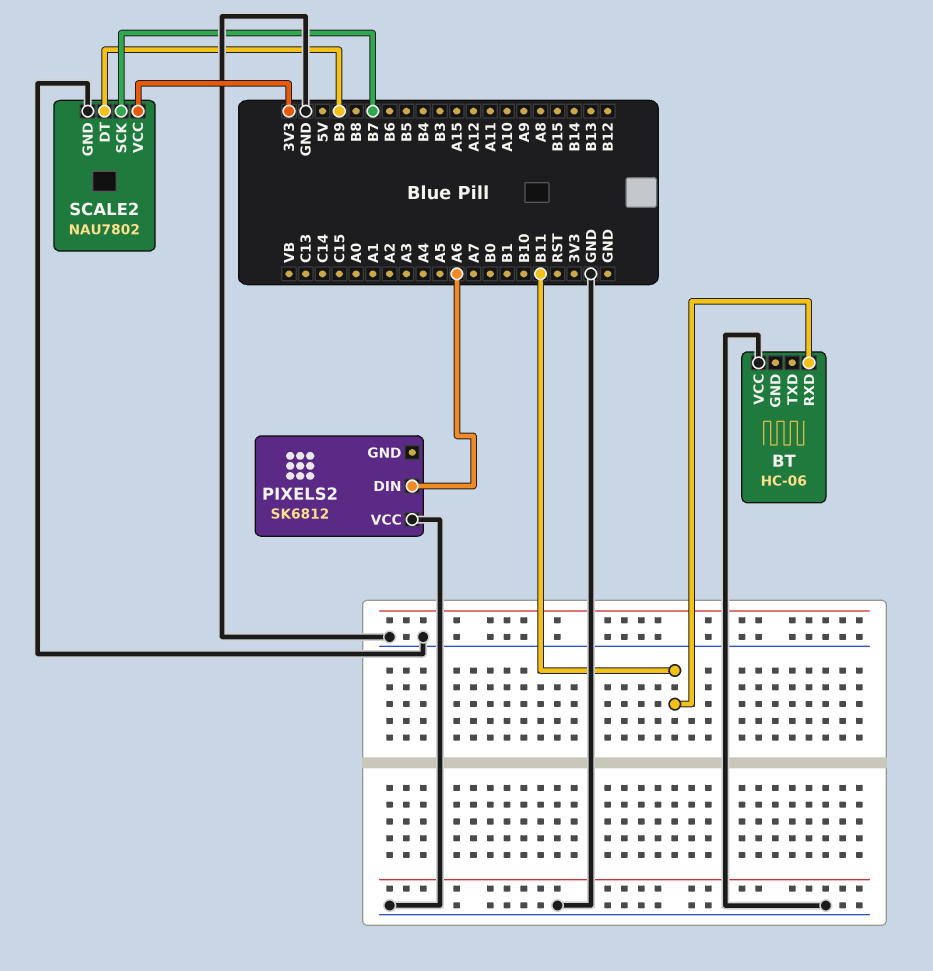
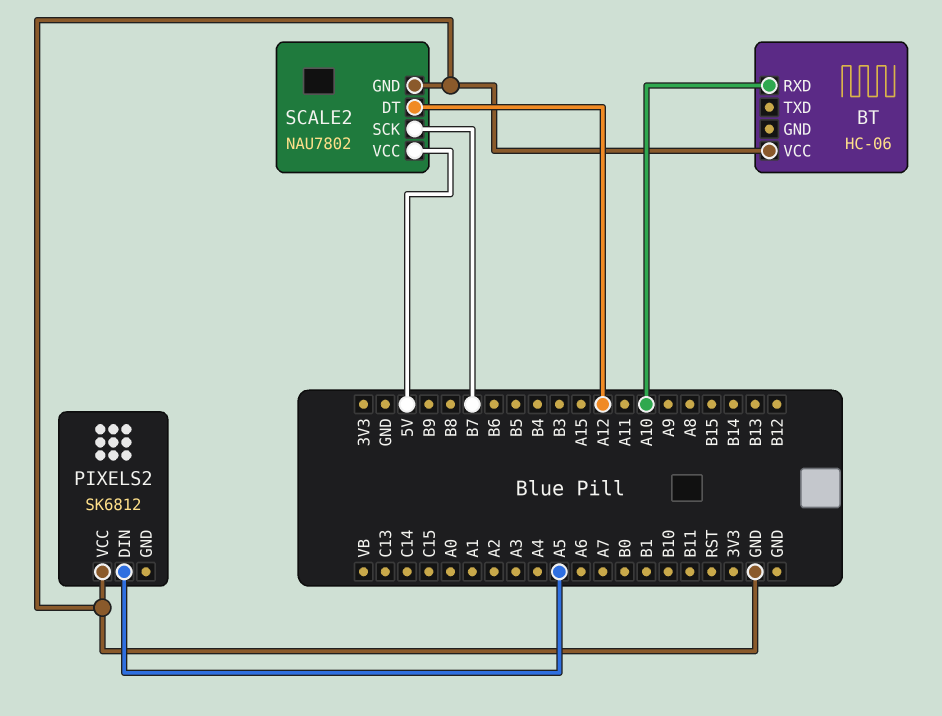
BT pin RXD: B11 -> A10
PIXELS2 pin DIN: A6 -> A5
SCALE2 pin DT: B9 -> A12
SCALE2 pin VCC: 3V3 -> 5V

